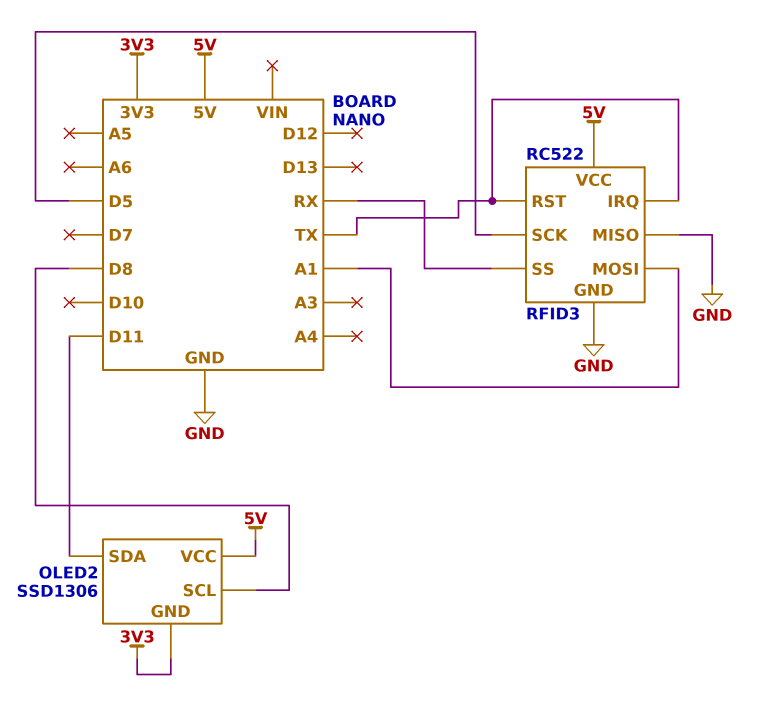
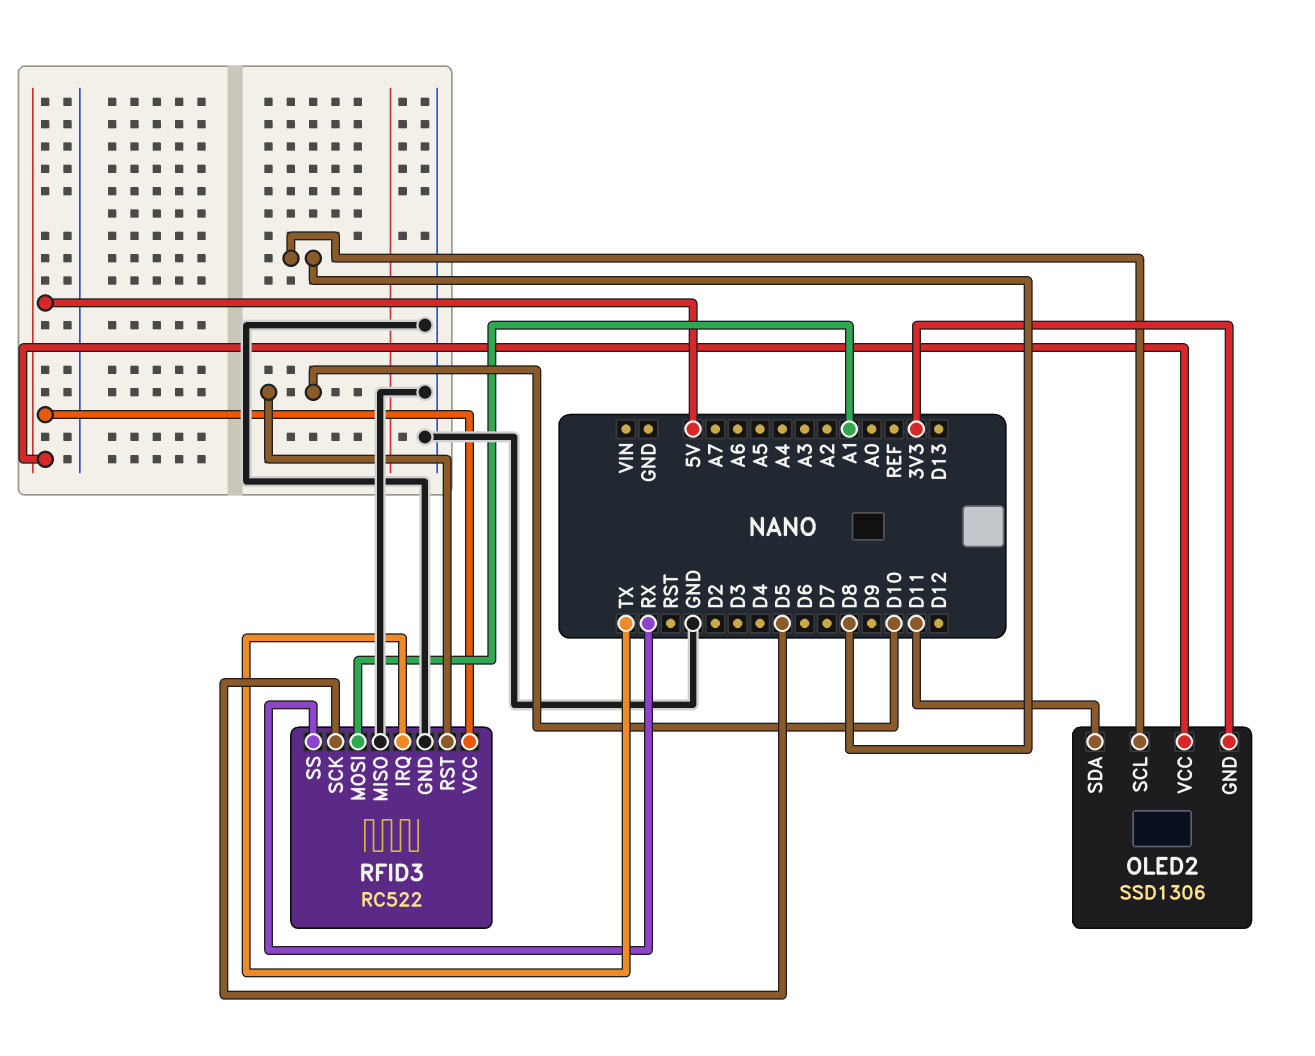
RFID3 pin RST: TX -> D10

